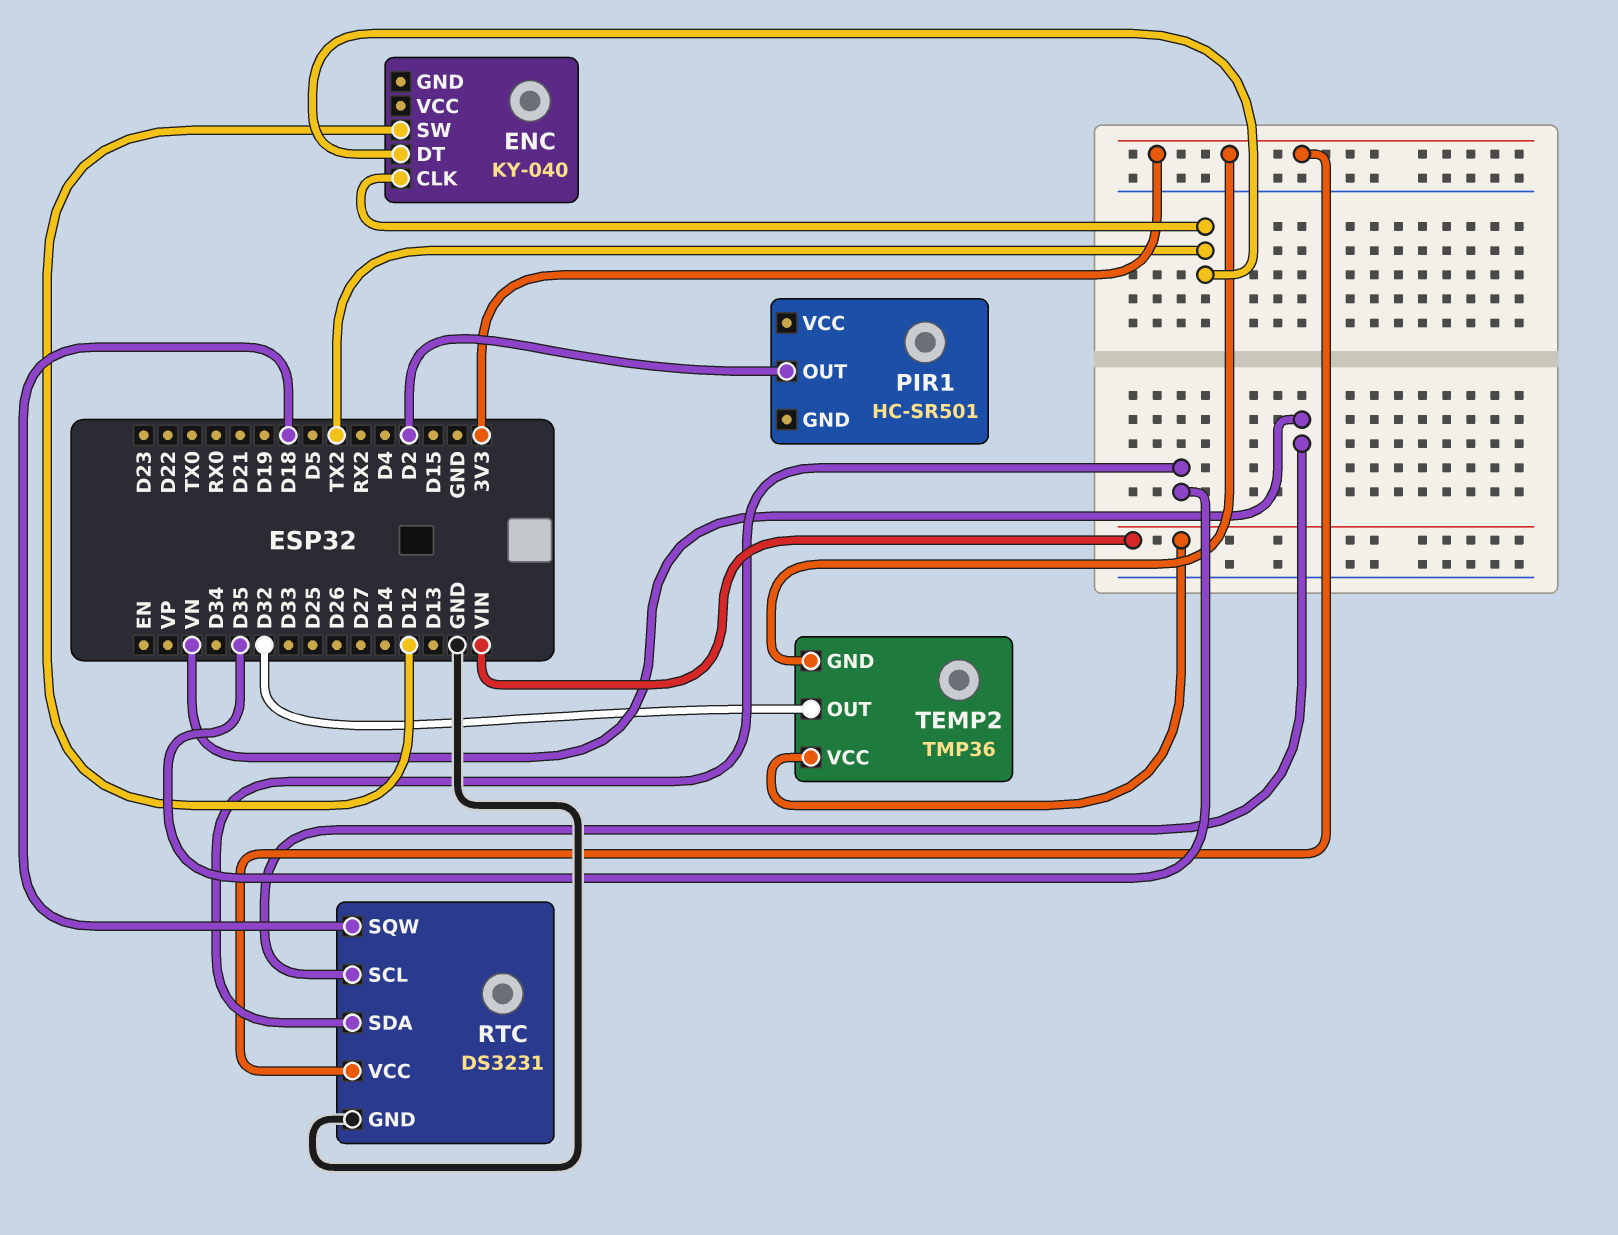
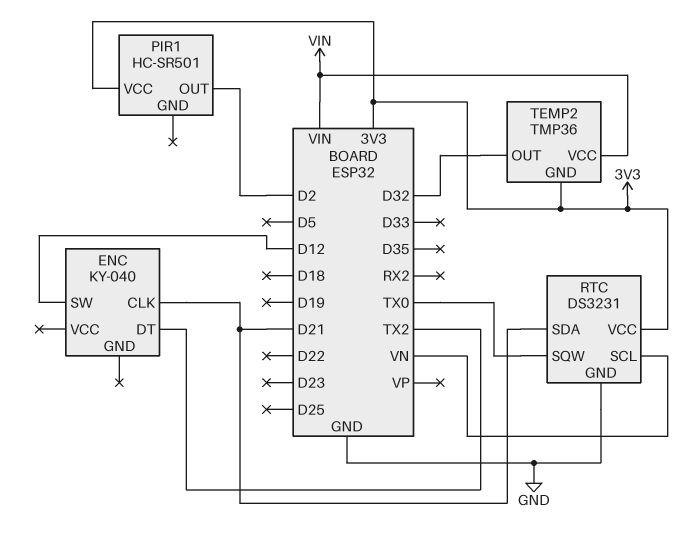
ENC pin CLK: TX2 -> D21
PIR1 pin VCC: none -> 3V3
RTC pin SDA: D35 -> D21
RTC pin SQW: D18 -> TX0

